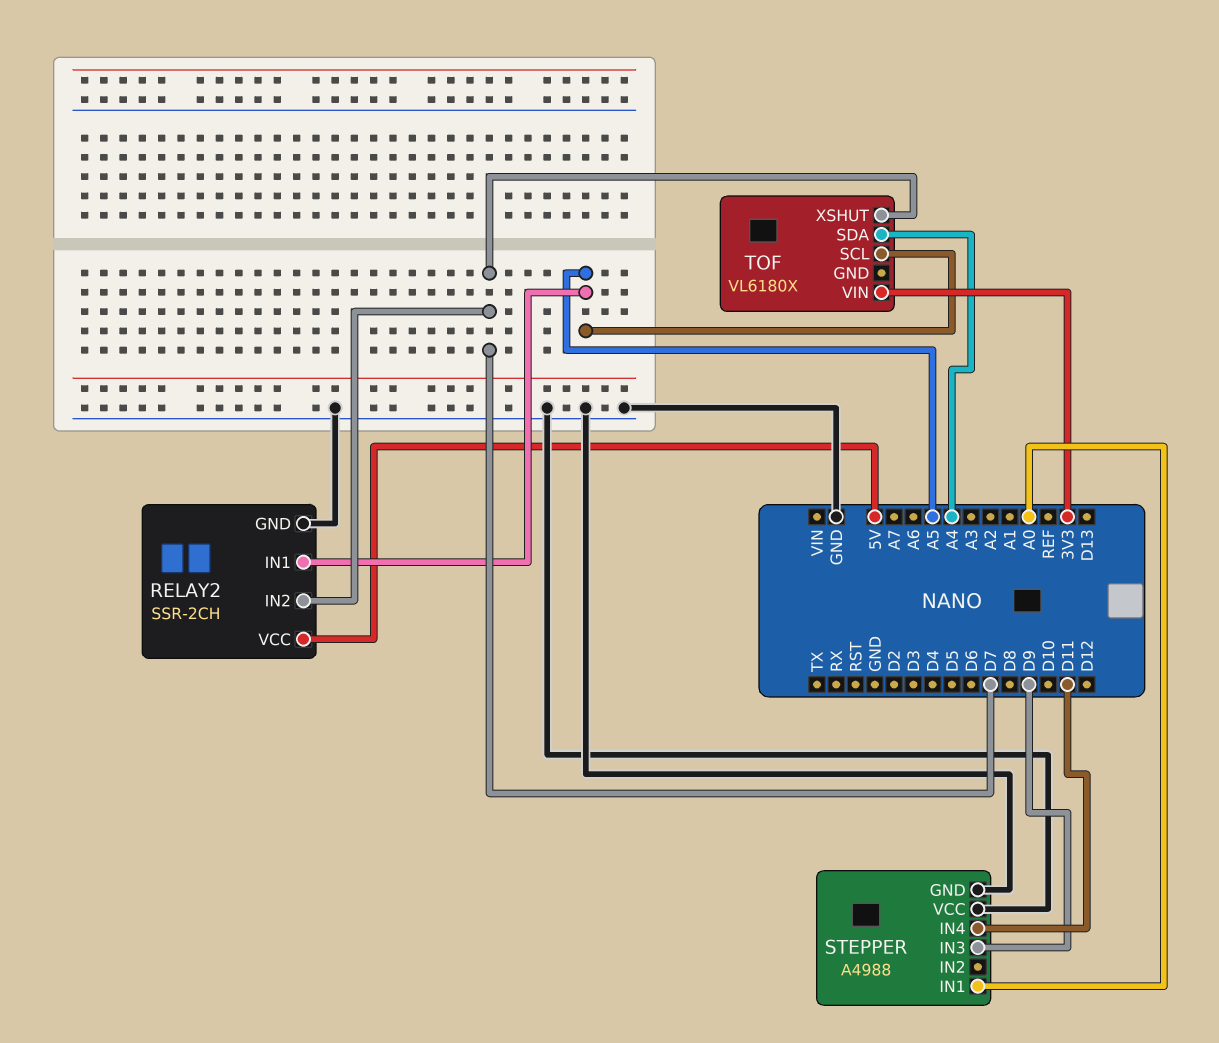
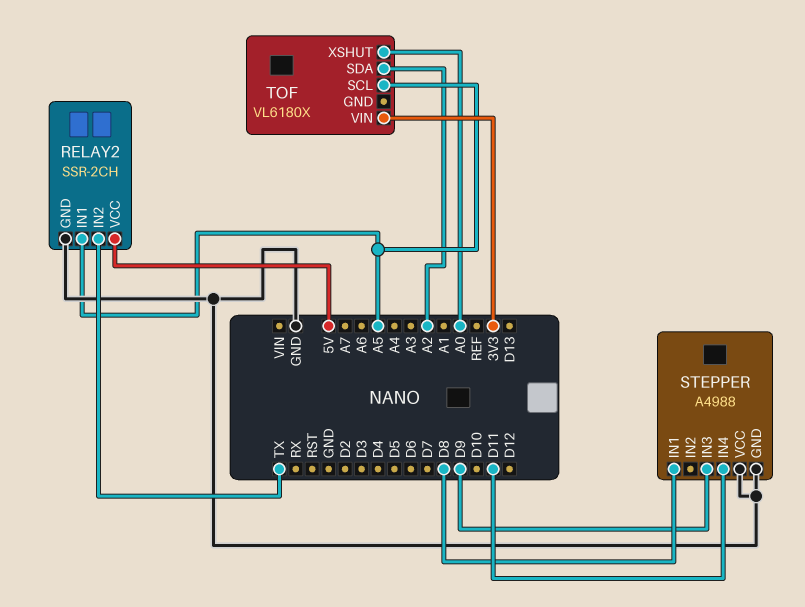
RELAY2 pin IN2: D7 -> TX
STEPPER pin IN1: A0 -> D8
TOF pin SDA: A4 -> A2
TOF pin XSHUT: D7 -> A0

